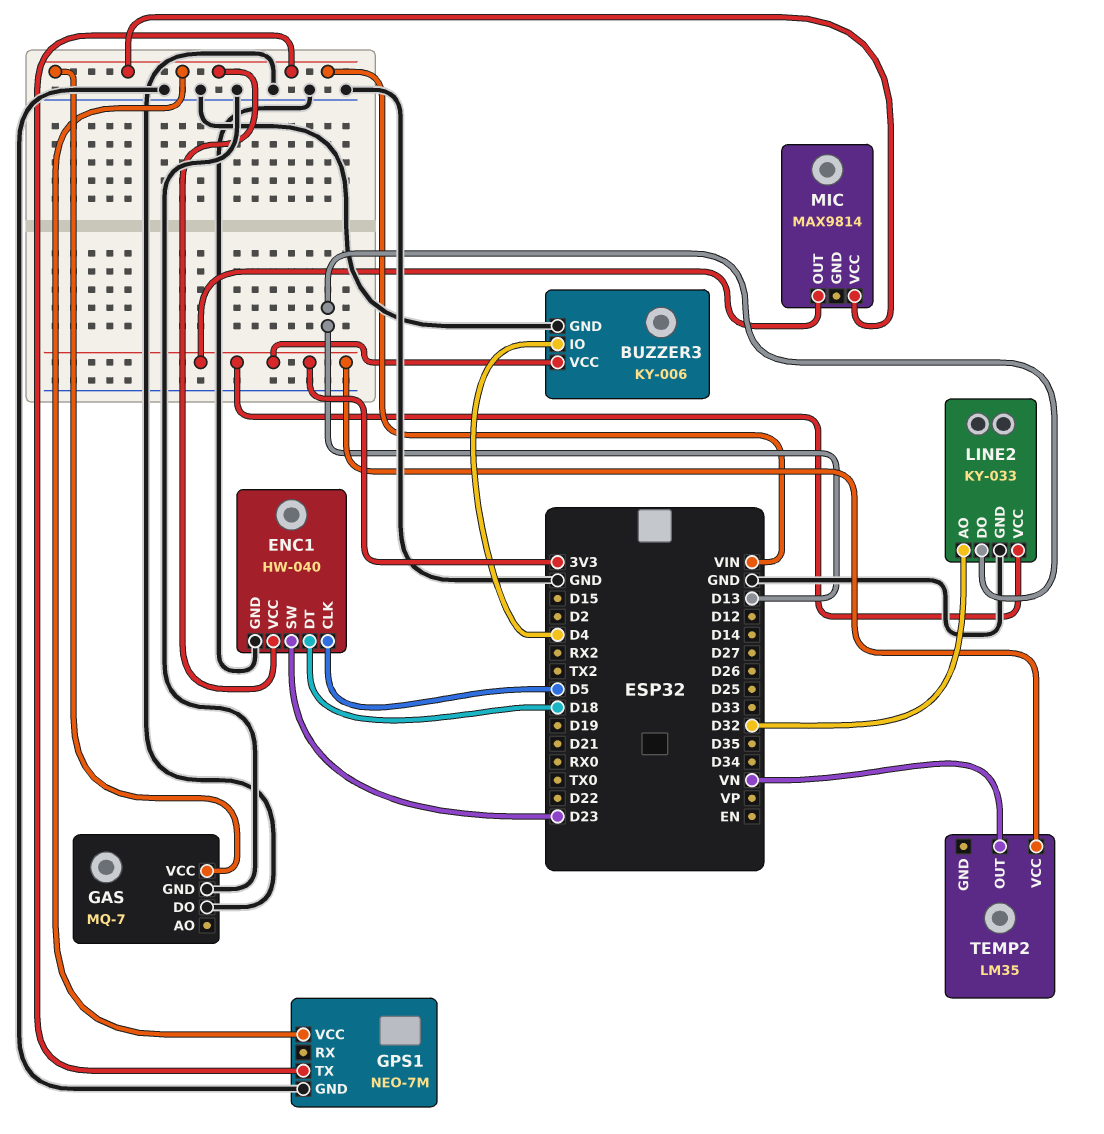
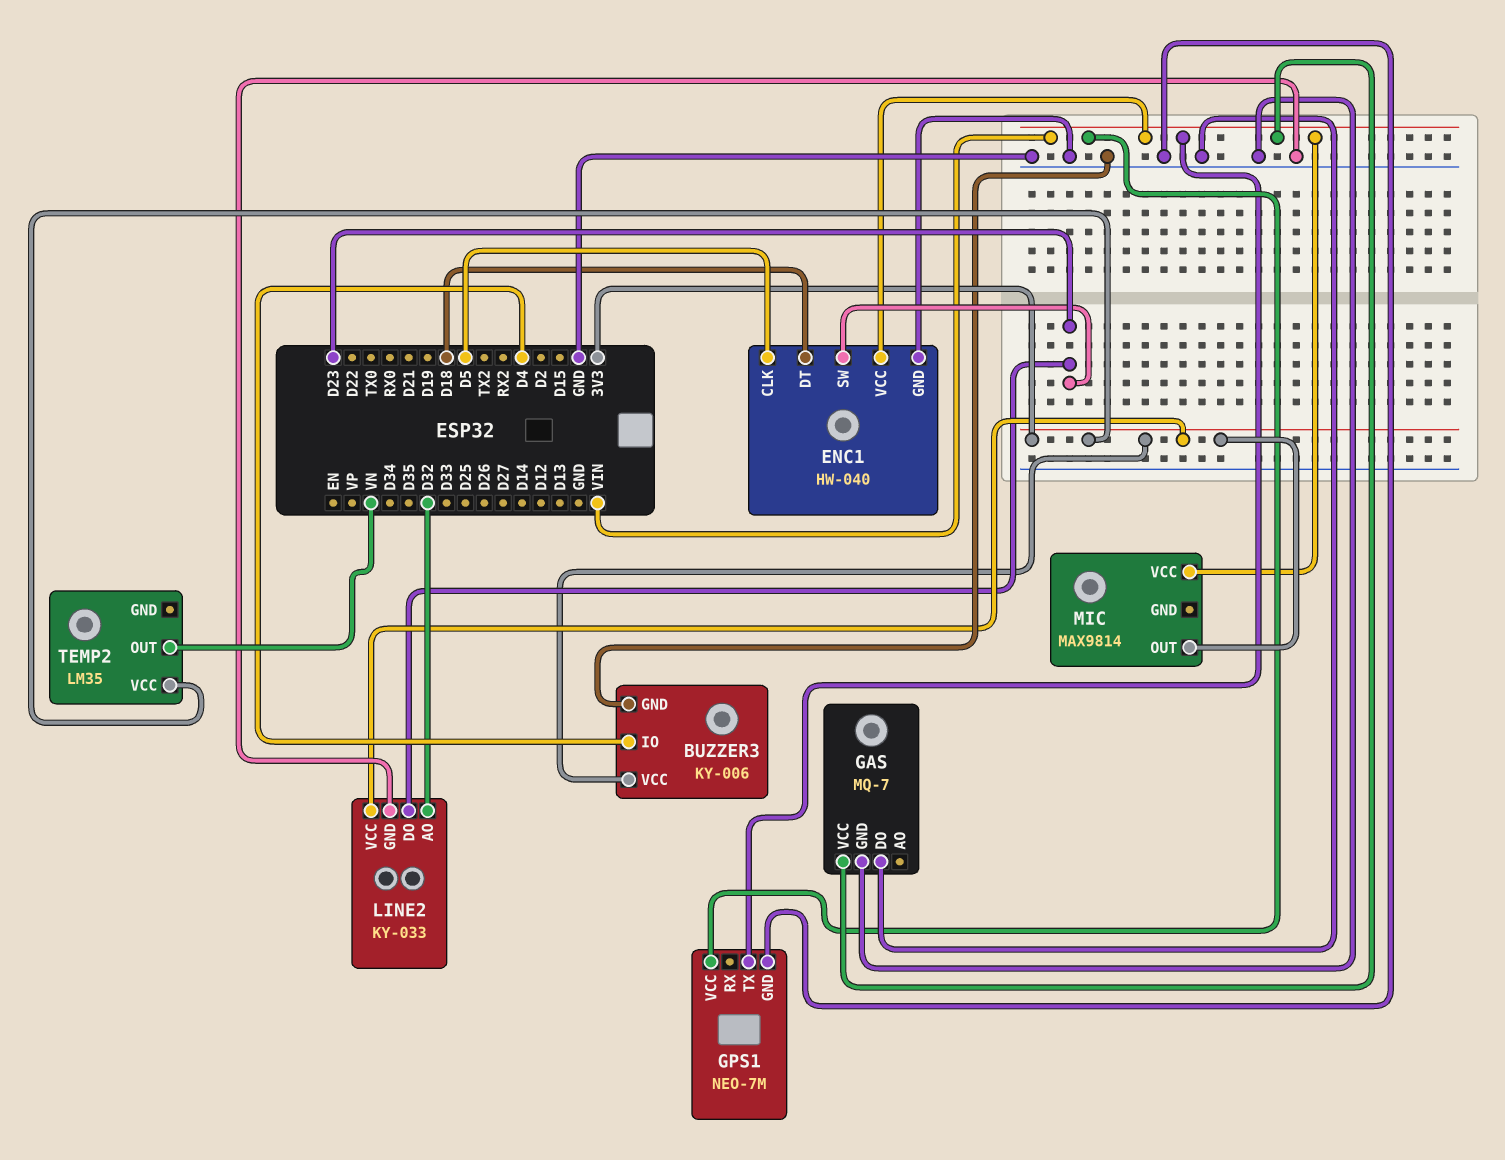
LINE2 pin DO: D13 -> D23

